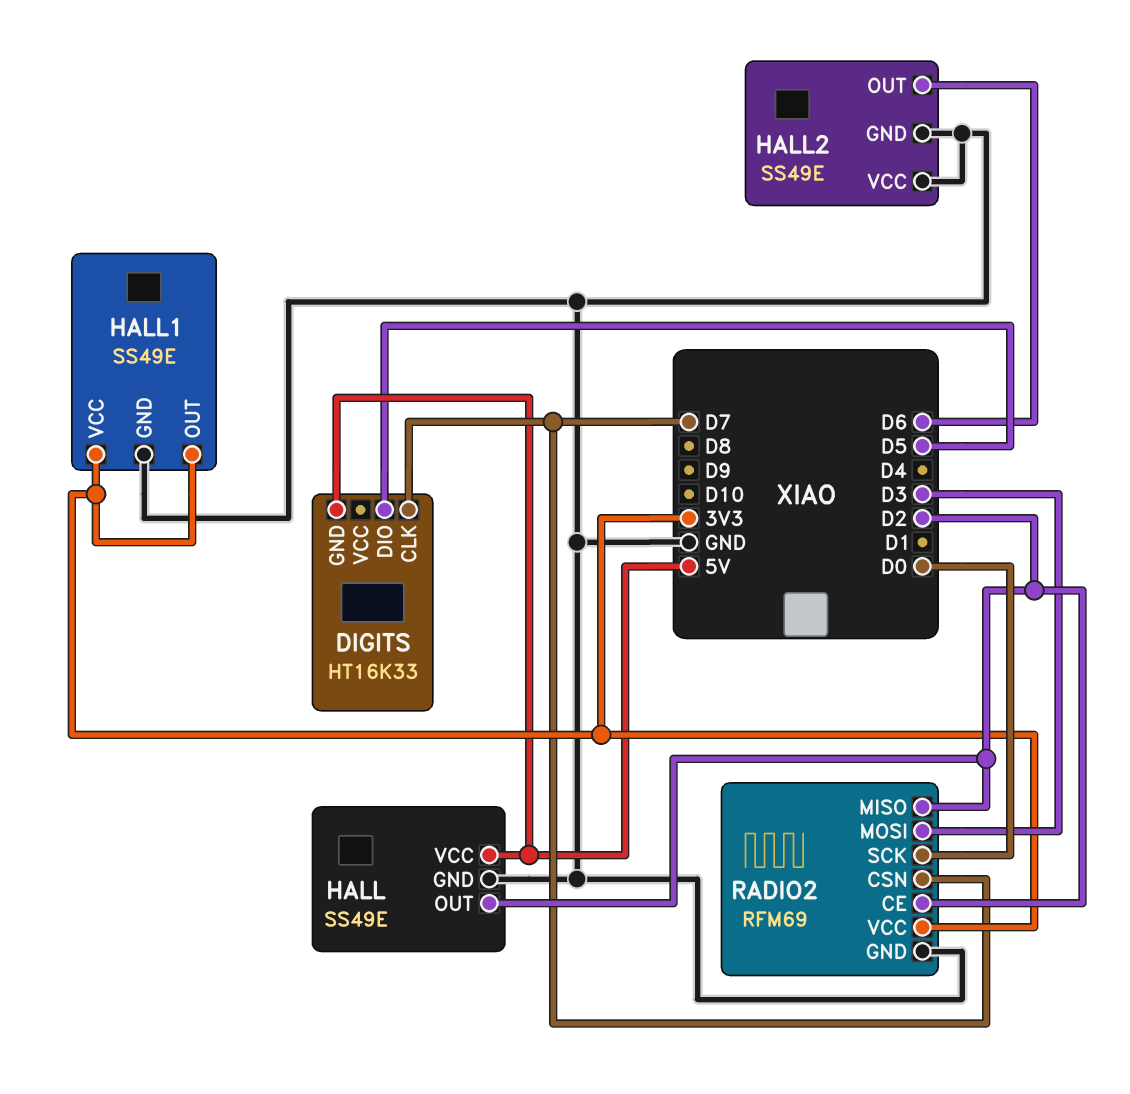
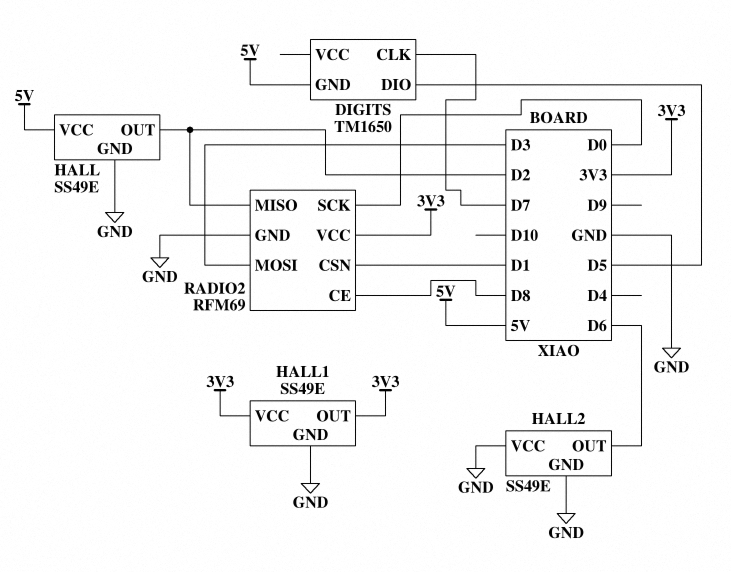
DIGITS: HT16K33 -> TM1650
RADIO2 pin CE: D2 -> D8
RADIO2 pin CSN: D7 -> D1

